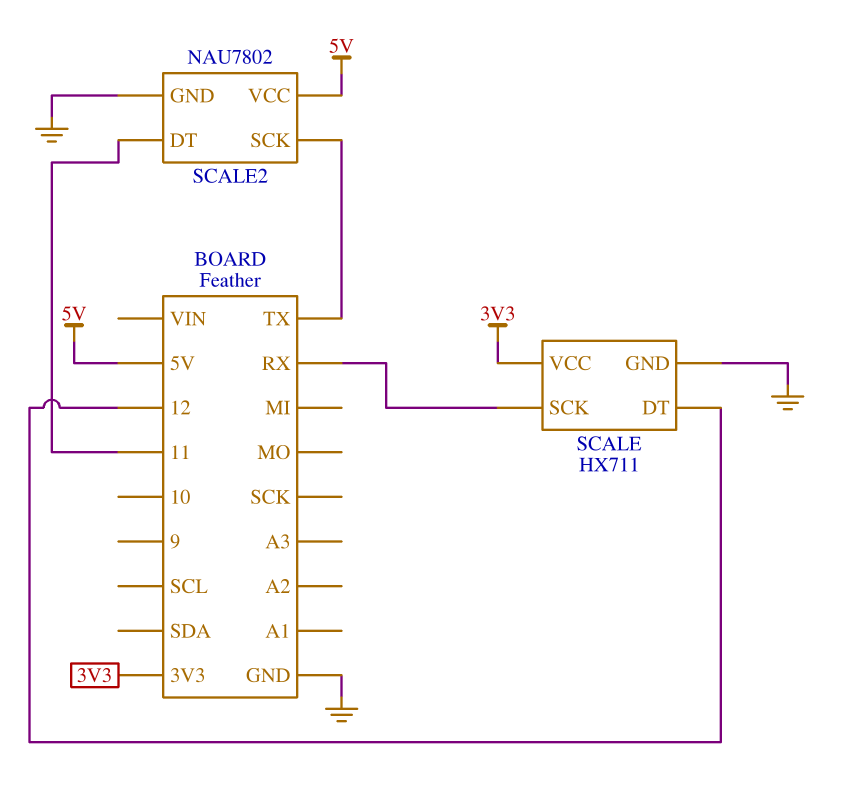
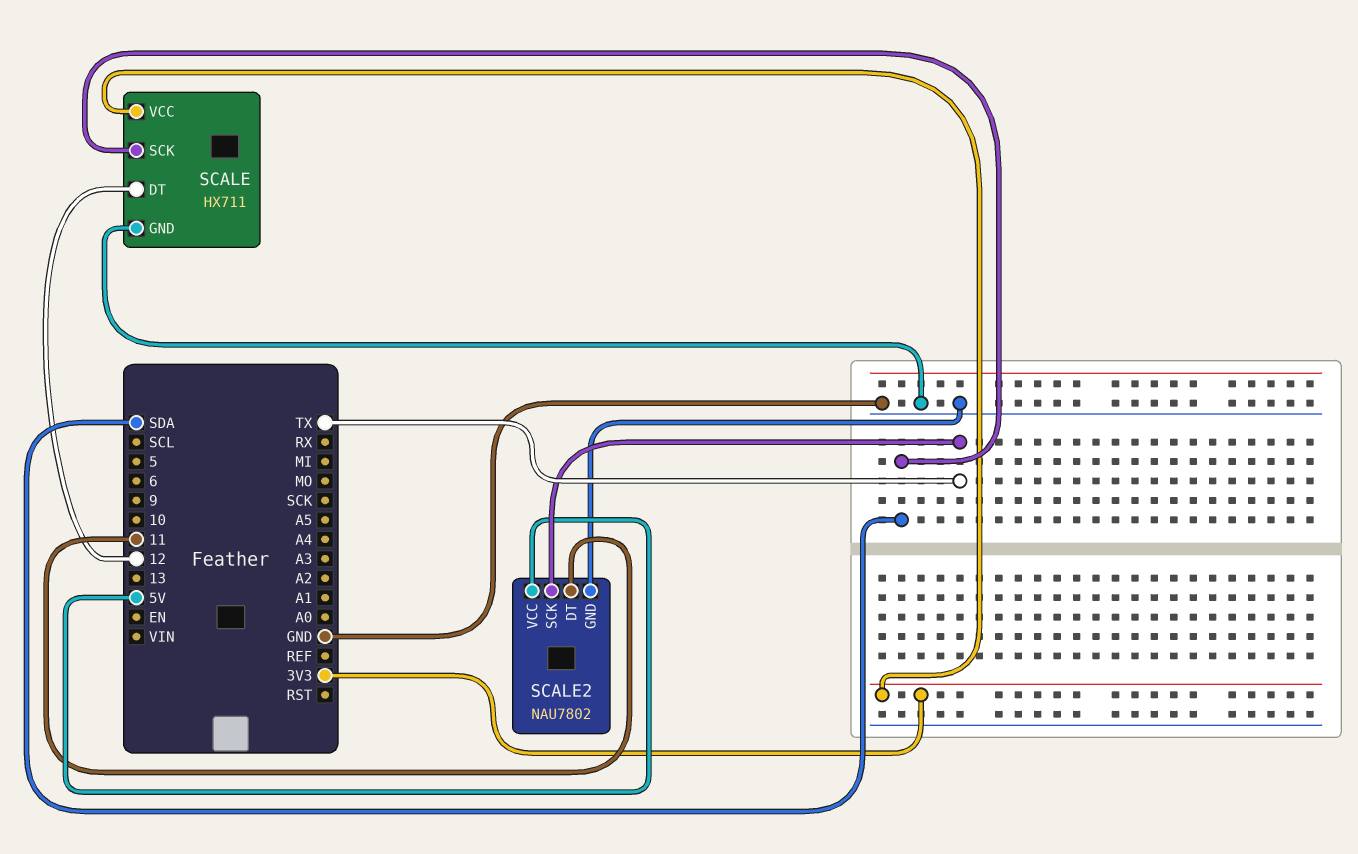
SCALE pin SCK: RX -> SDA

